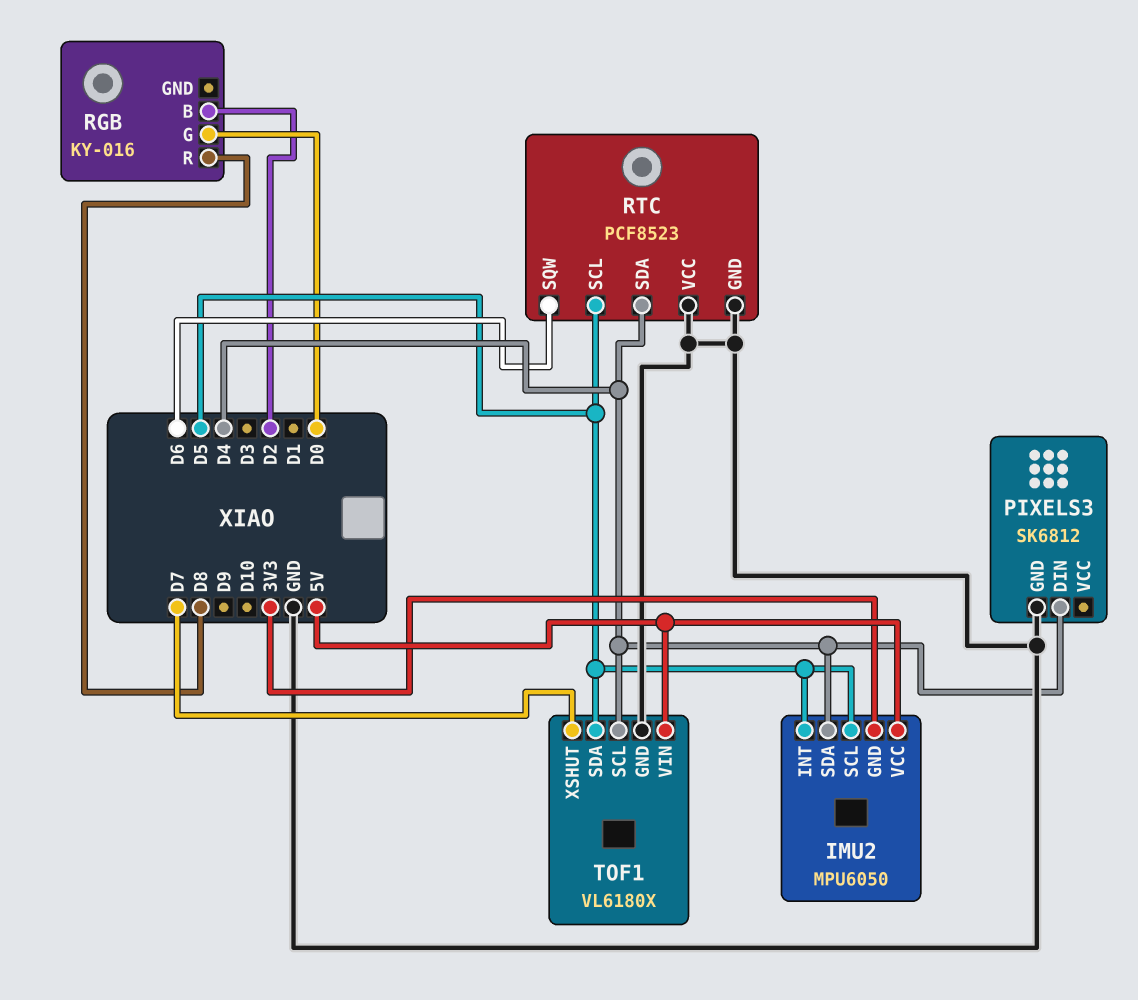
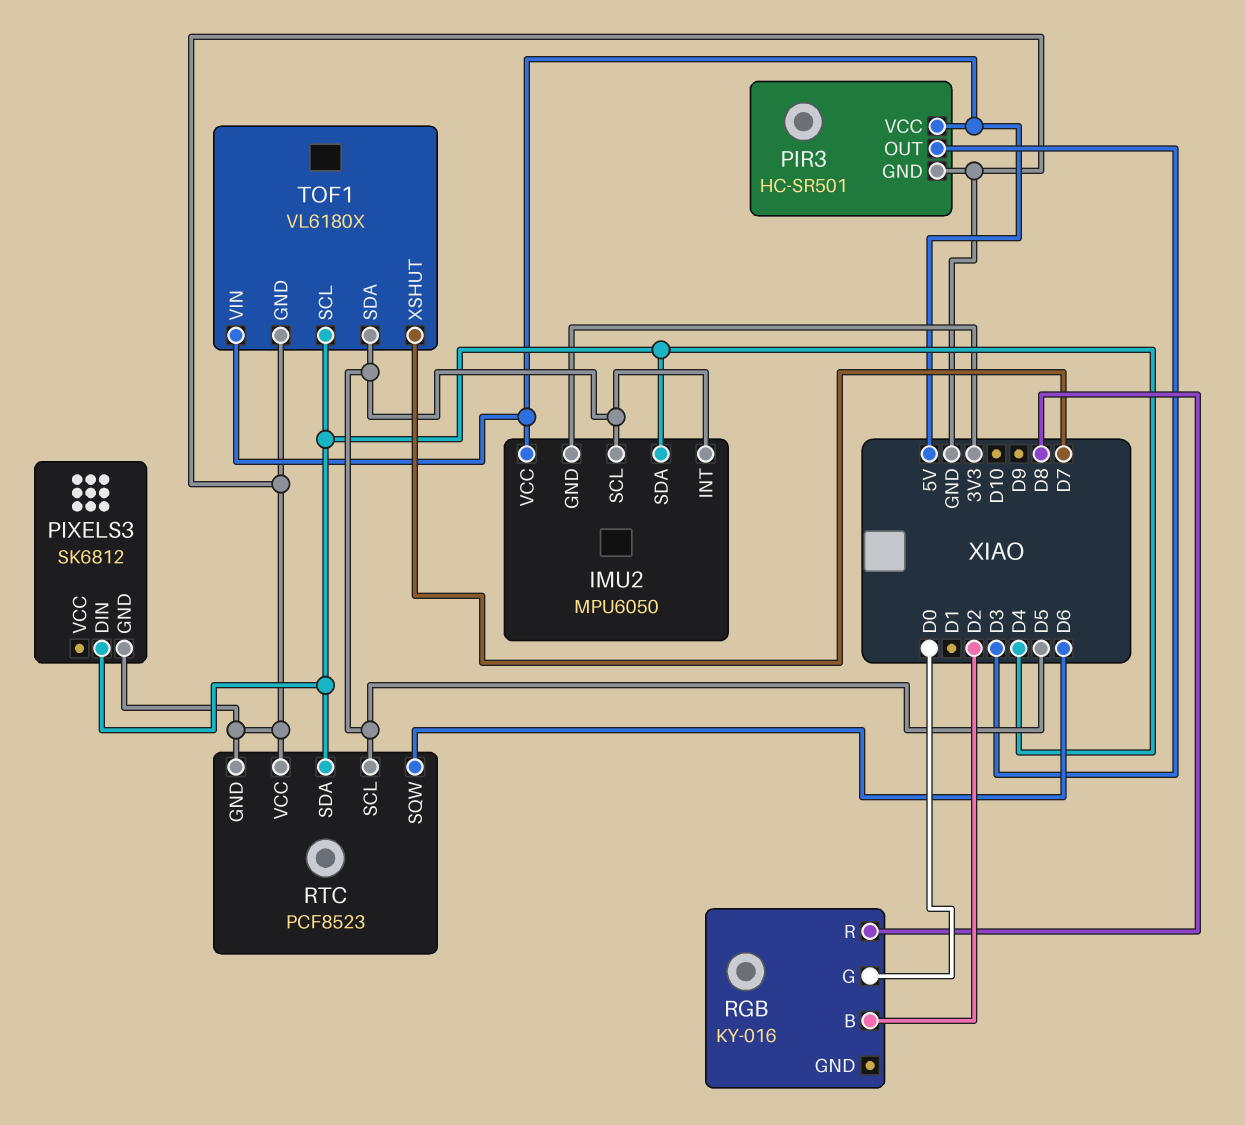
PIR3: none -> HC-SR501
PIR3 pin GND: none -> GND
PIR3 pin OUT: none -> D3
PIR3 pin VCC: none -> 5V

